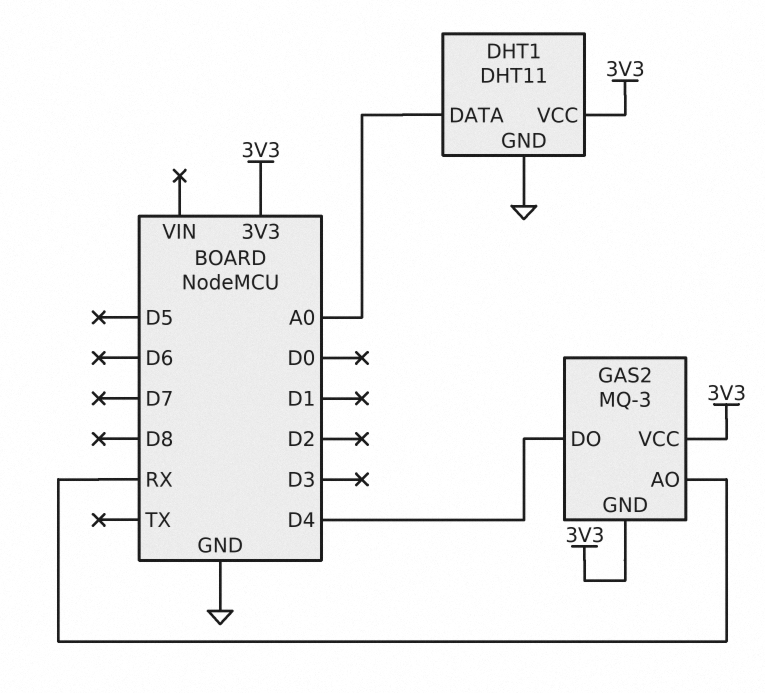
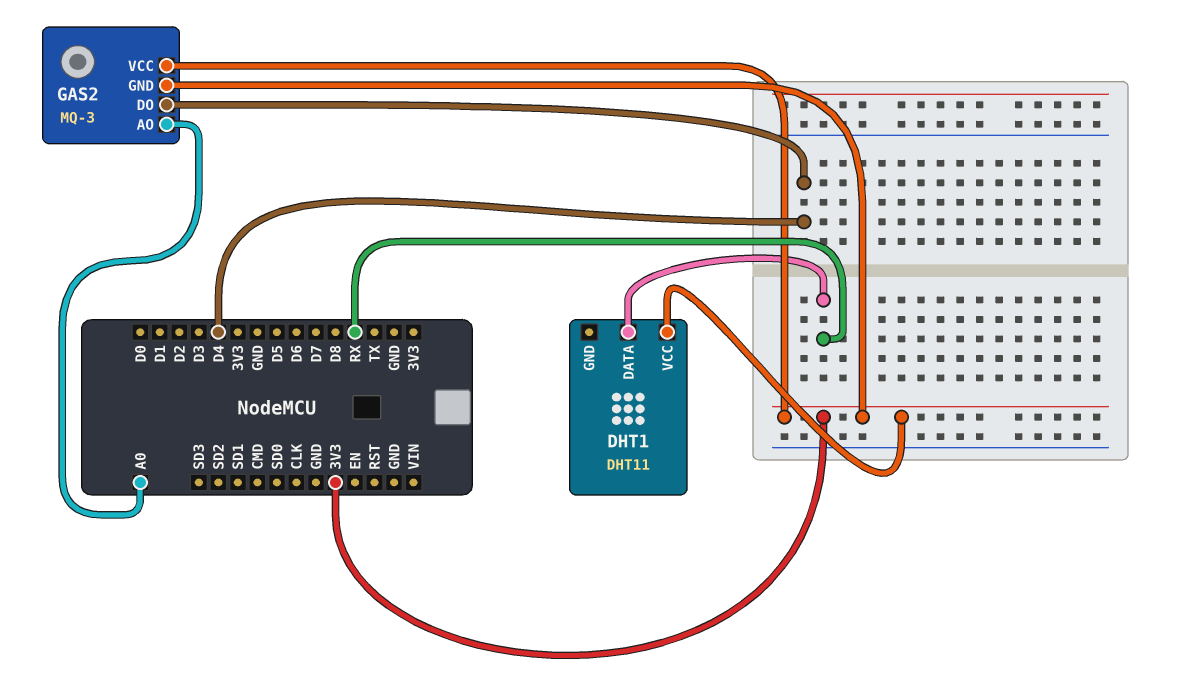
DHT1 pin DATA: A0 -> RX
DHT1 pin GND: GND -> none
GAS2 pin AO: RX -> A0

